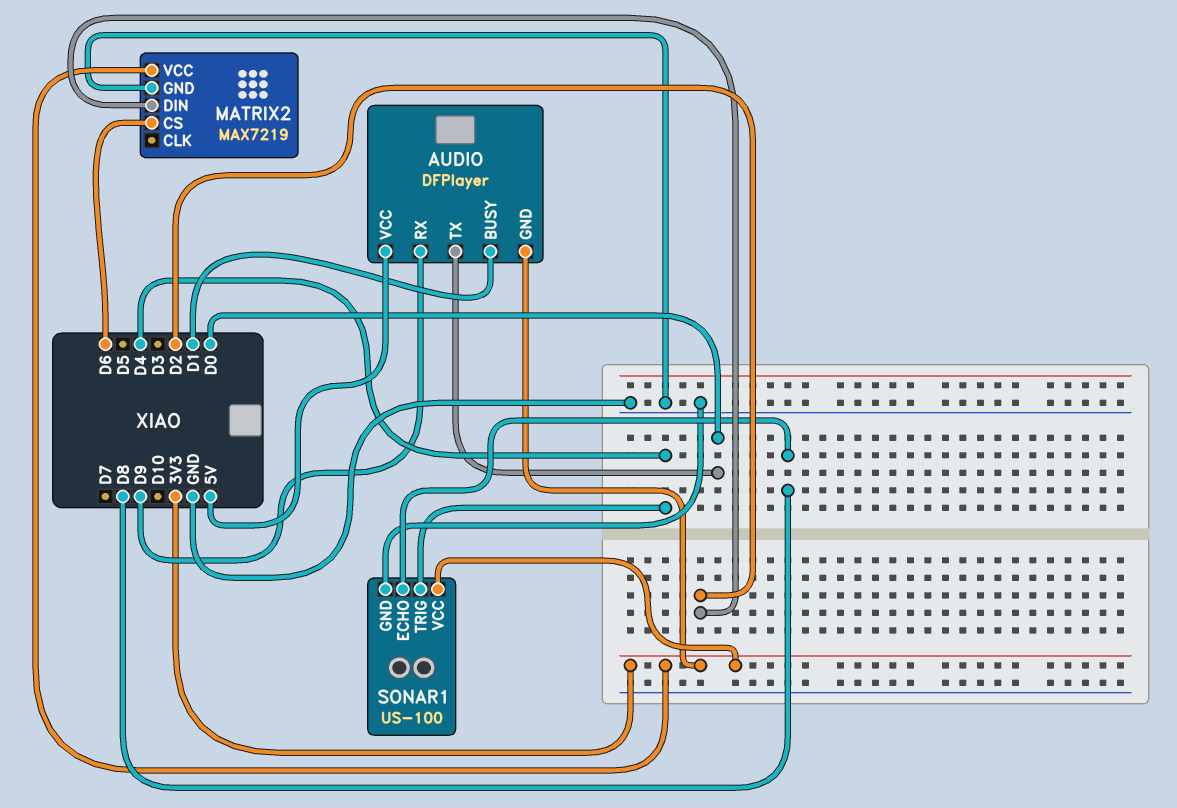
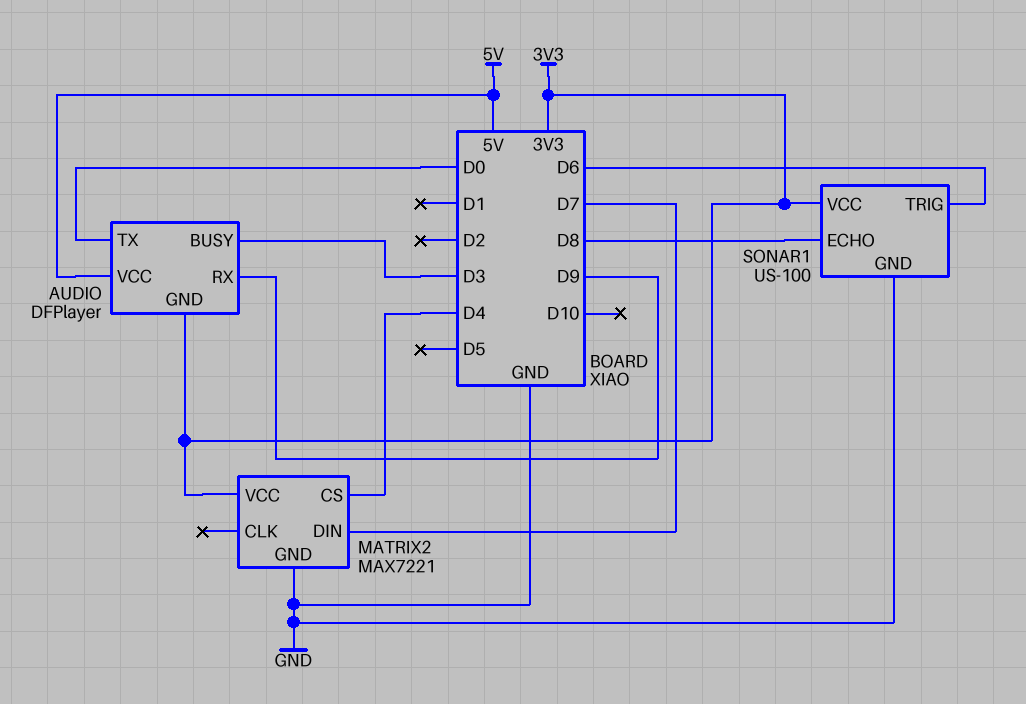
AUDIO pin BUSY: D1 -> D3
MATRIX2: MAX7219 -> MAX7221
MATRIX2 pin CS: D6 -> D4
MATRIX2 pin DIN: D2 -> D7
SONAR1 pin TRIG: D4 -> D6

